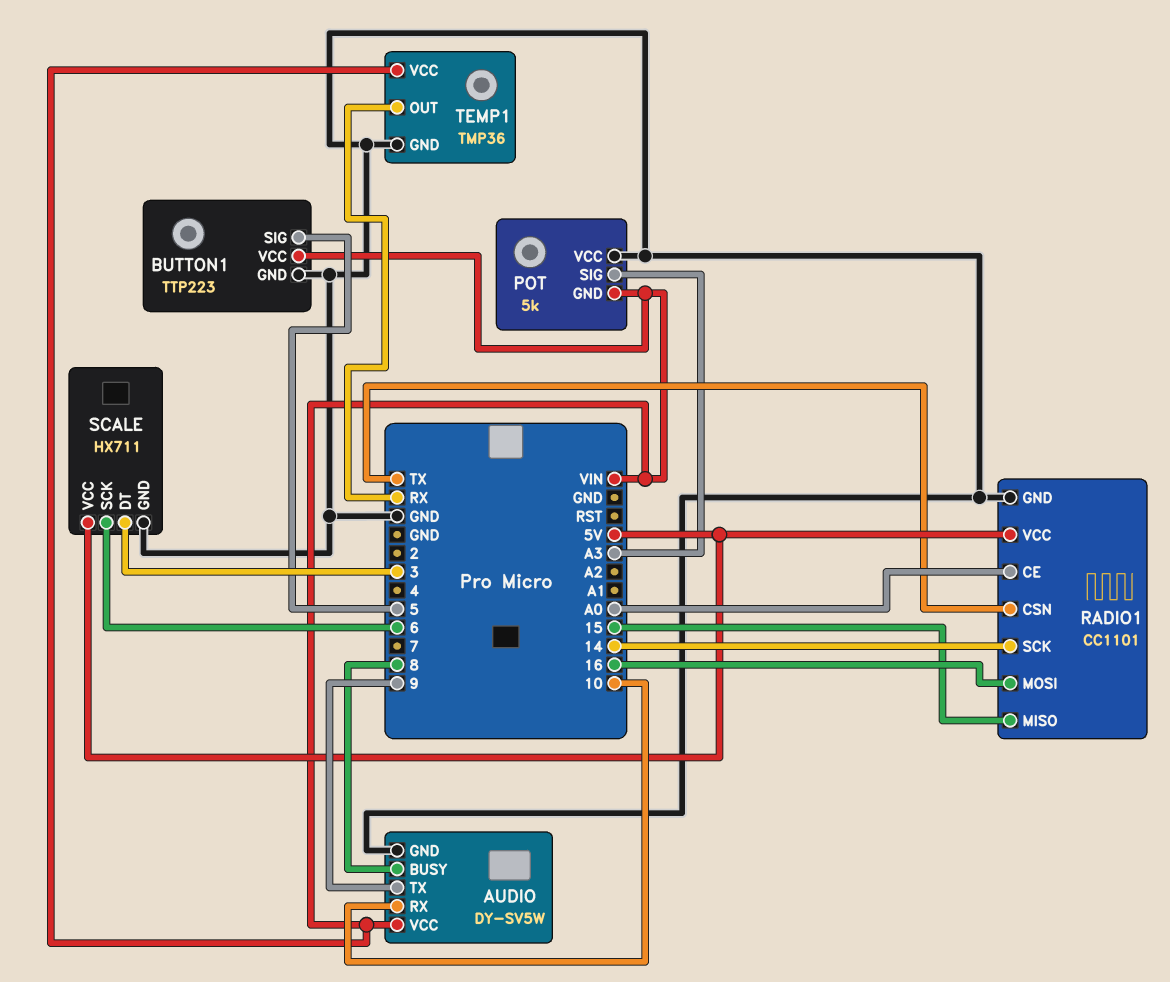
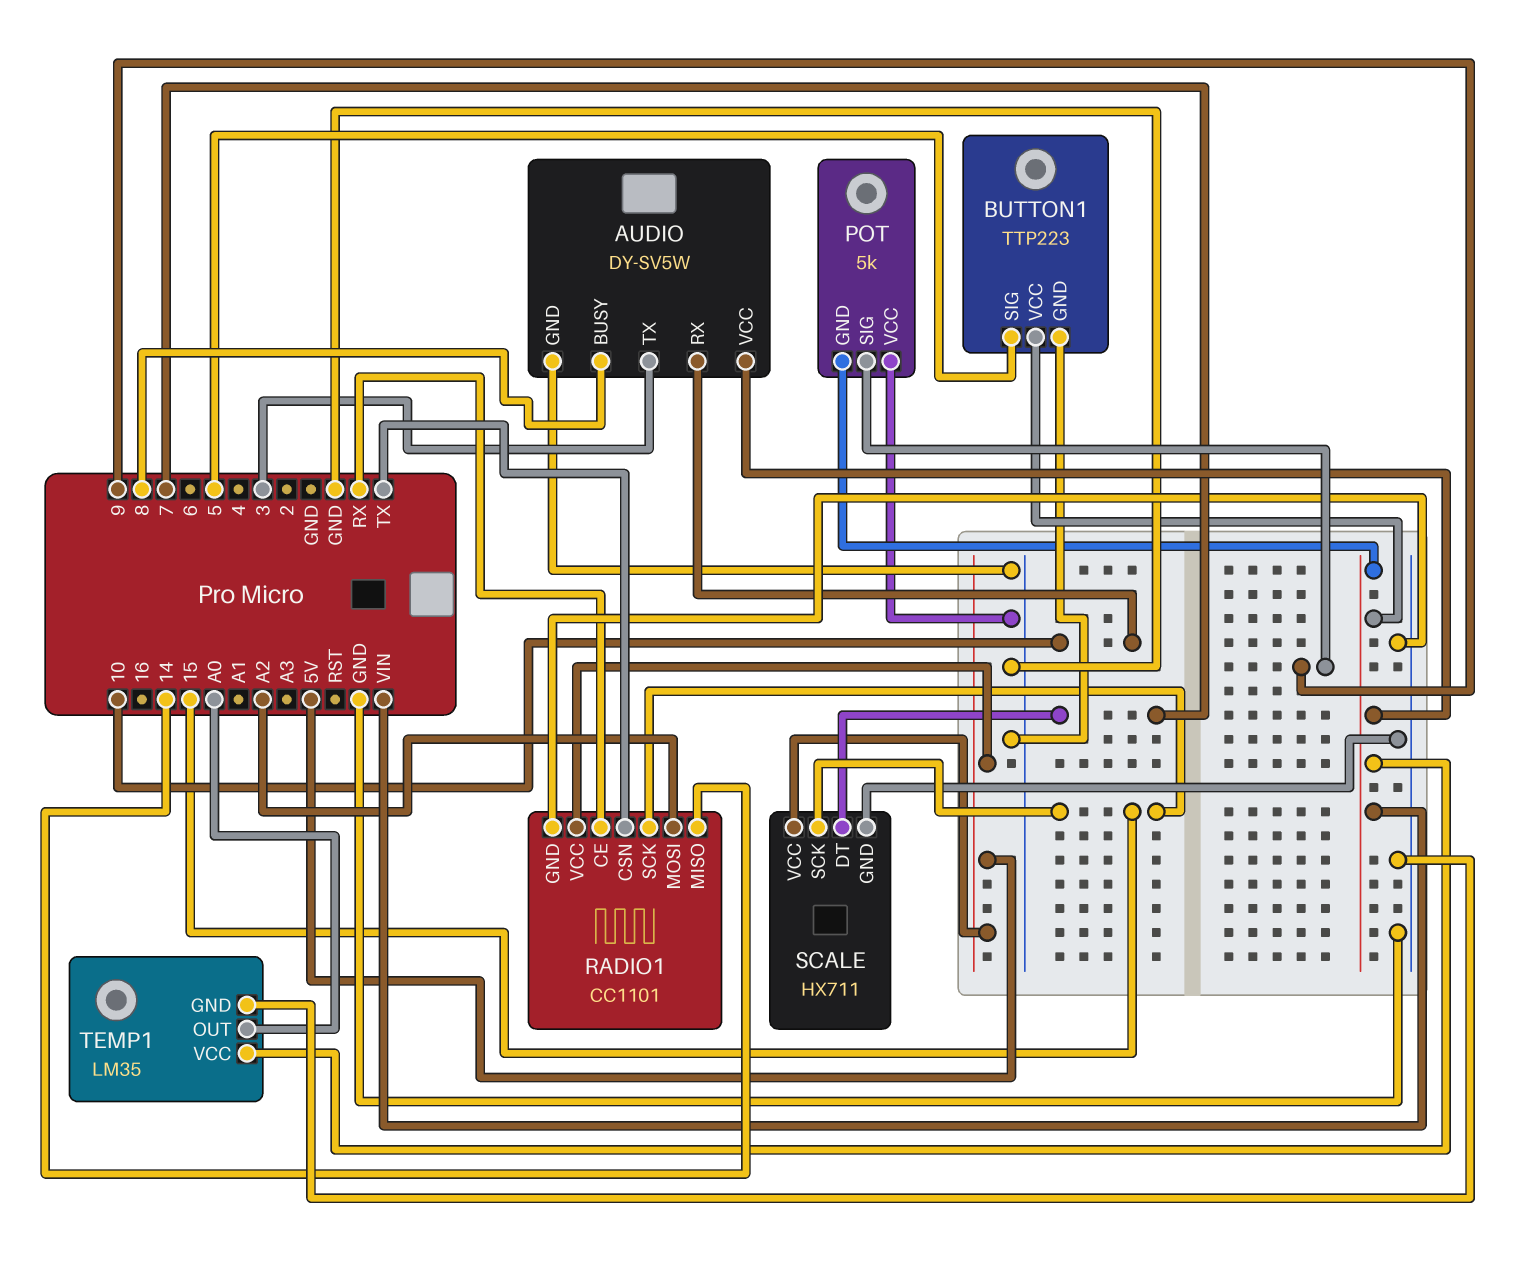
AUDIO pin TX: 9 -> 3
POT pin SIG: A3 -> 9
RADIO1 pin CE: A0 -> RX
RADIO1 pin MISO: 15 -> 14
RADIO1 pin MOSI: 16 -> A2
RADIO1 pin SCK: 14 -> 15
SCALE pin DT: 3 -> 7
SCALE pin SCK: 6 -> 15
TEMP1: TMP36 -> LM35
TEMP1 pin OUT: RX -> A0

